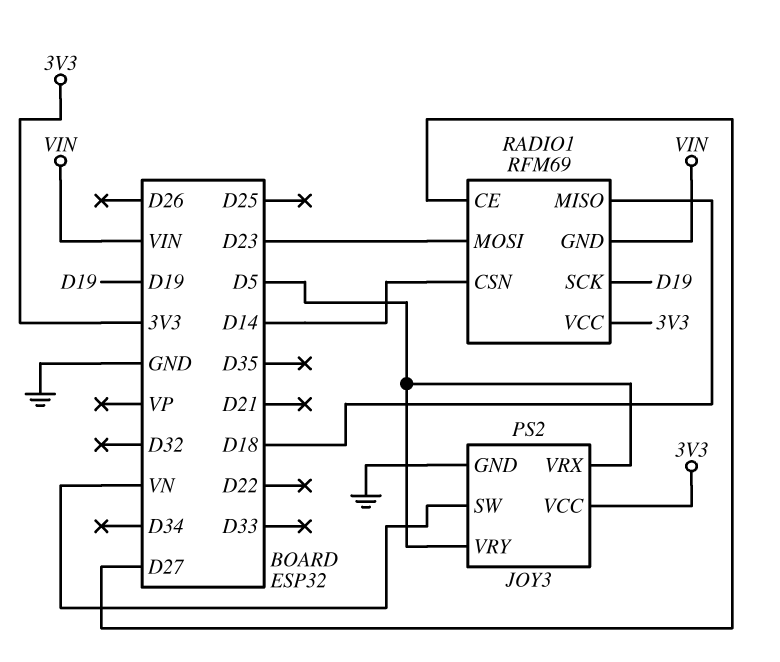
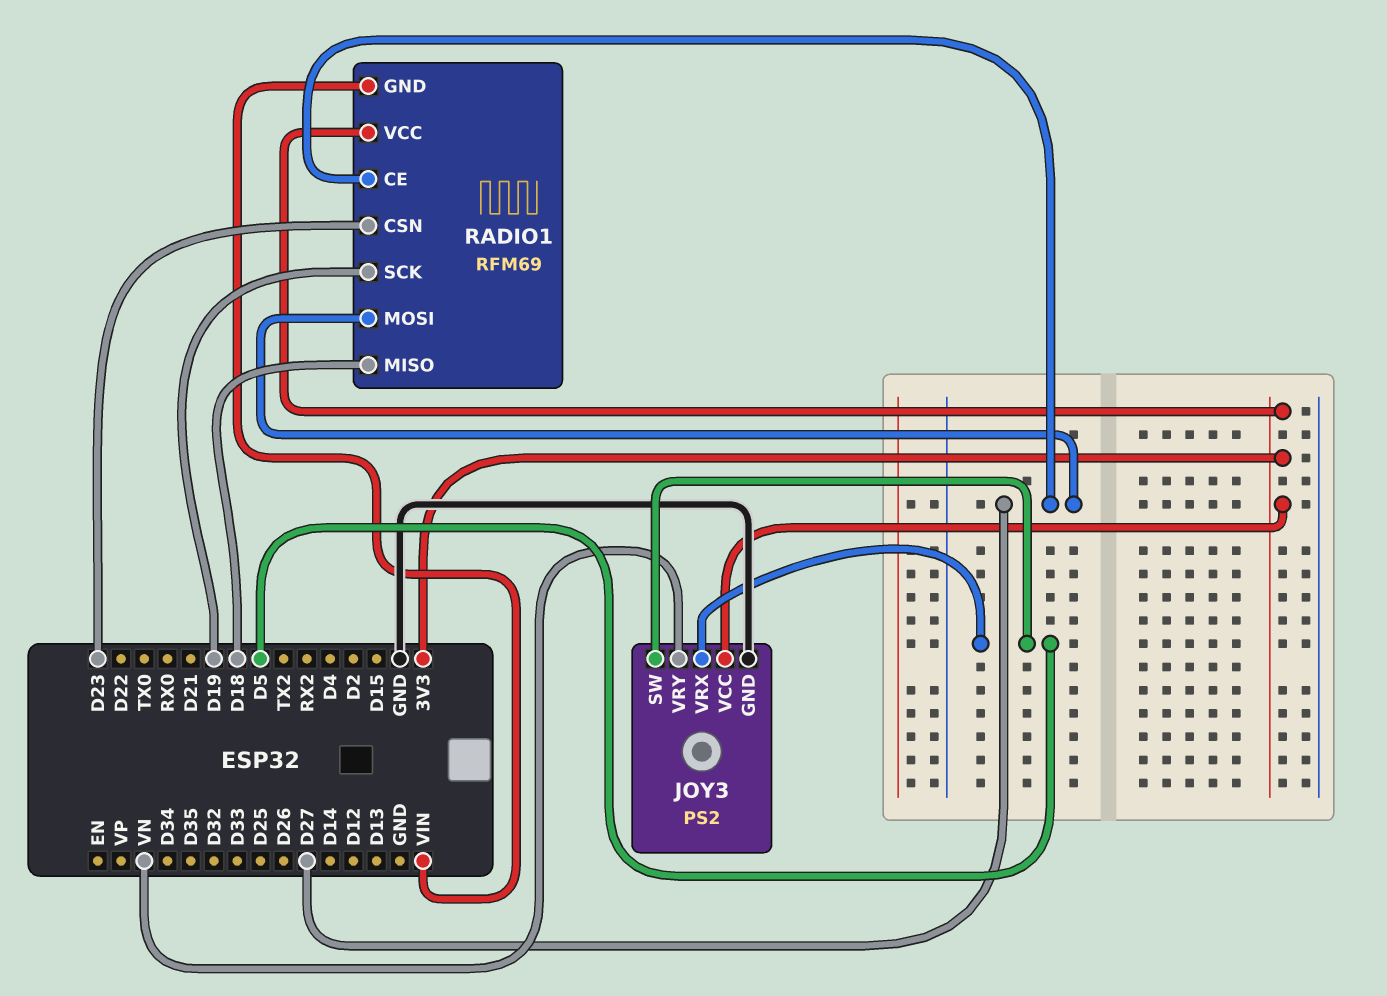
JOY3 pin SW: VN -> D5
JOY3 pin VRY: D5 -> VN
RADIO1 pin CSN: D14 -> D23
RADIO1 pin MOSI: D23 -> D27

